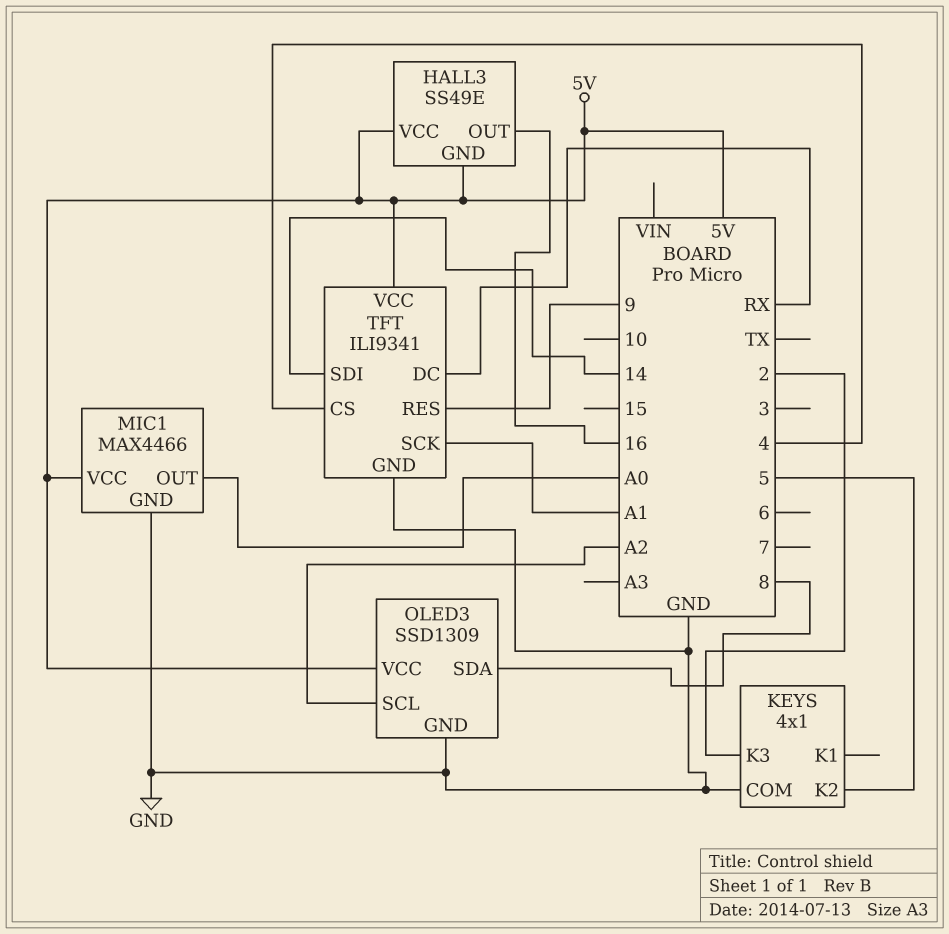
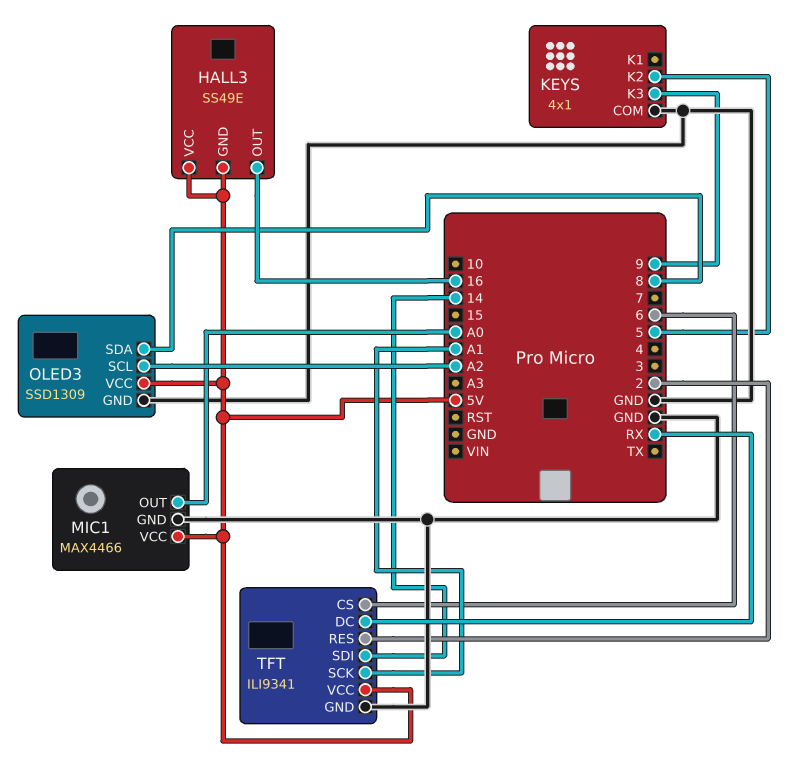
KEYS pin K3: 2 -> 9
TFT pin CS: 4 -> 6
TFT pin RES: 9 -> 2

